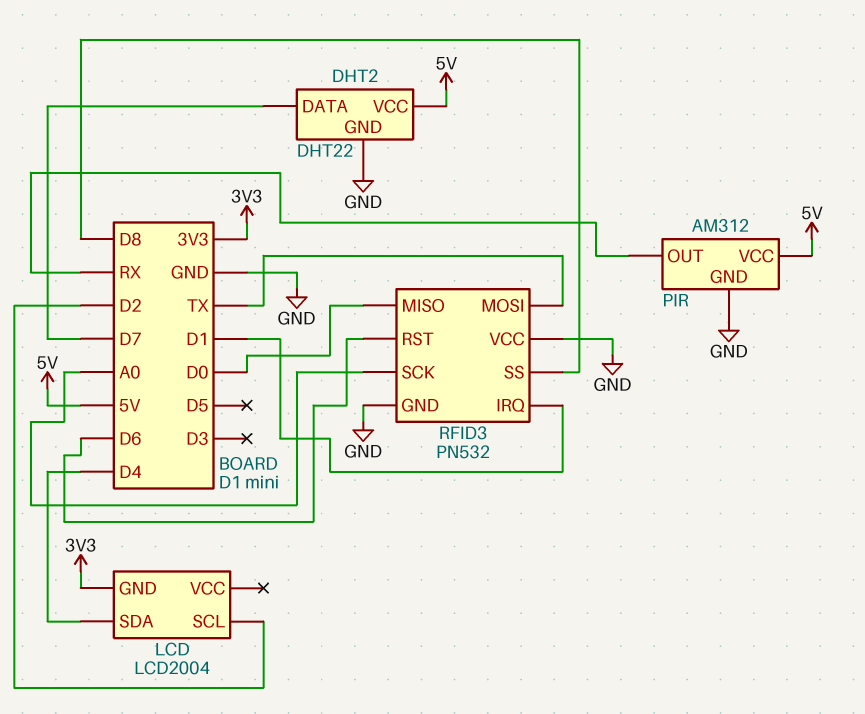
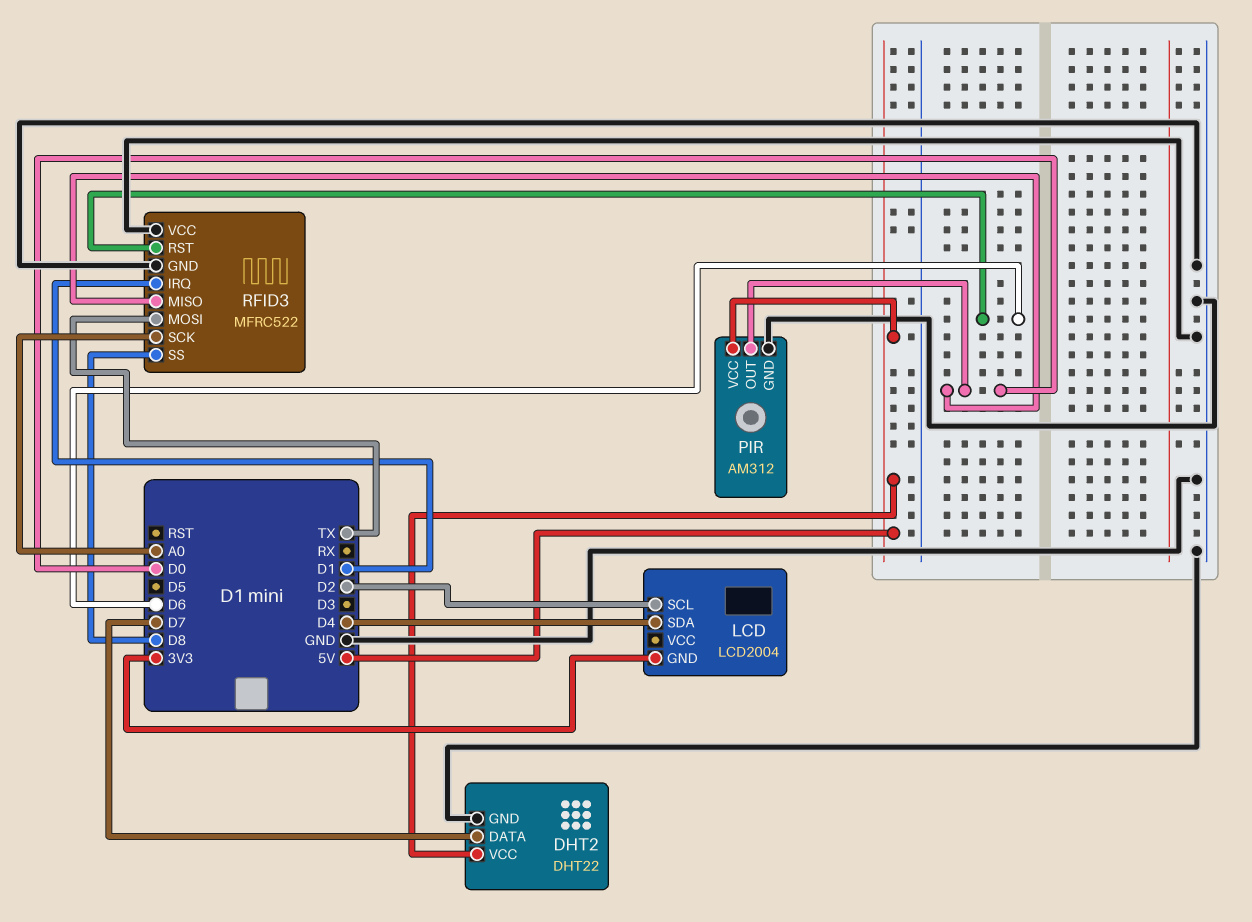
PIR pin OUT: RX -> D0
RFID3: PN532 -> MFRC522

